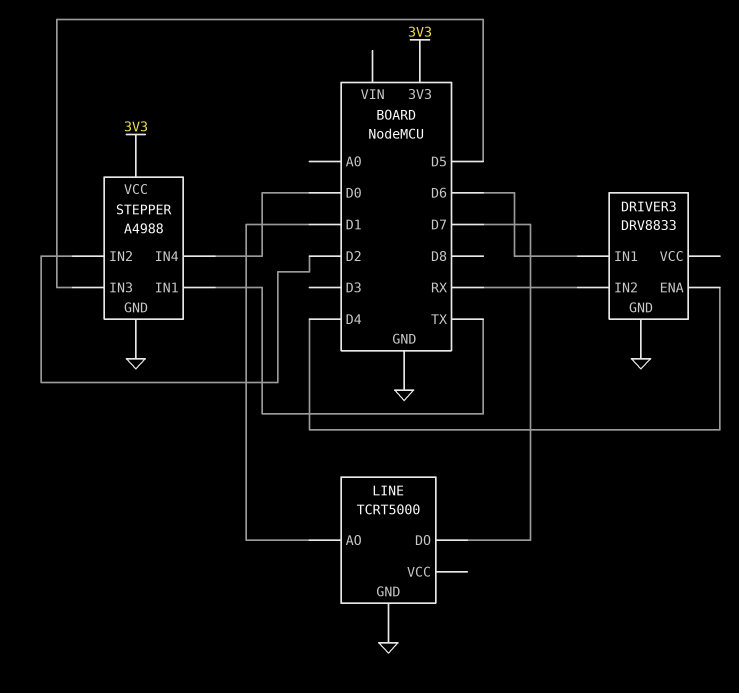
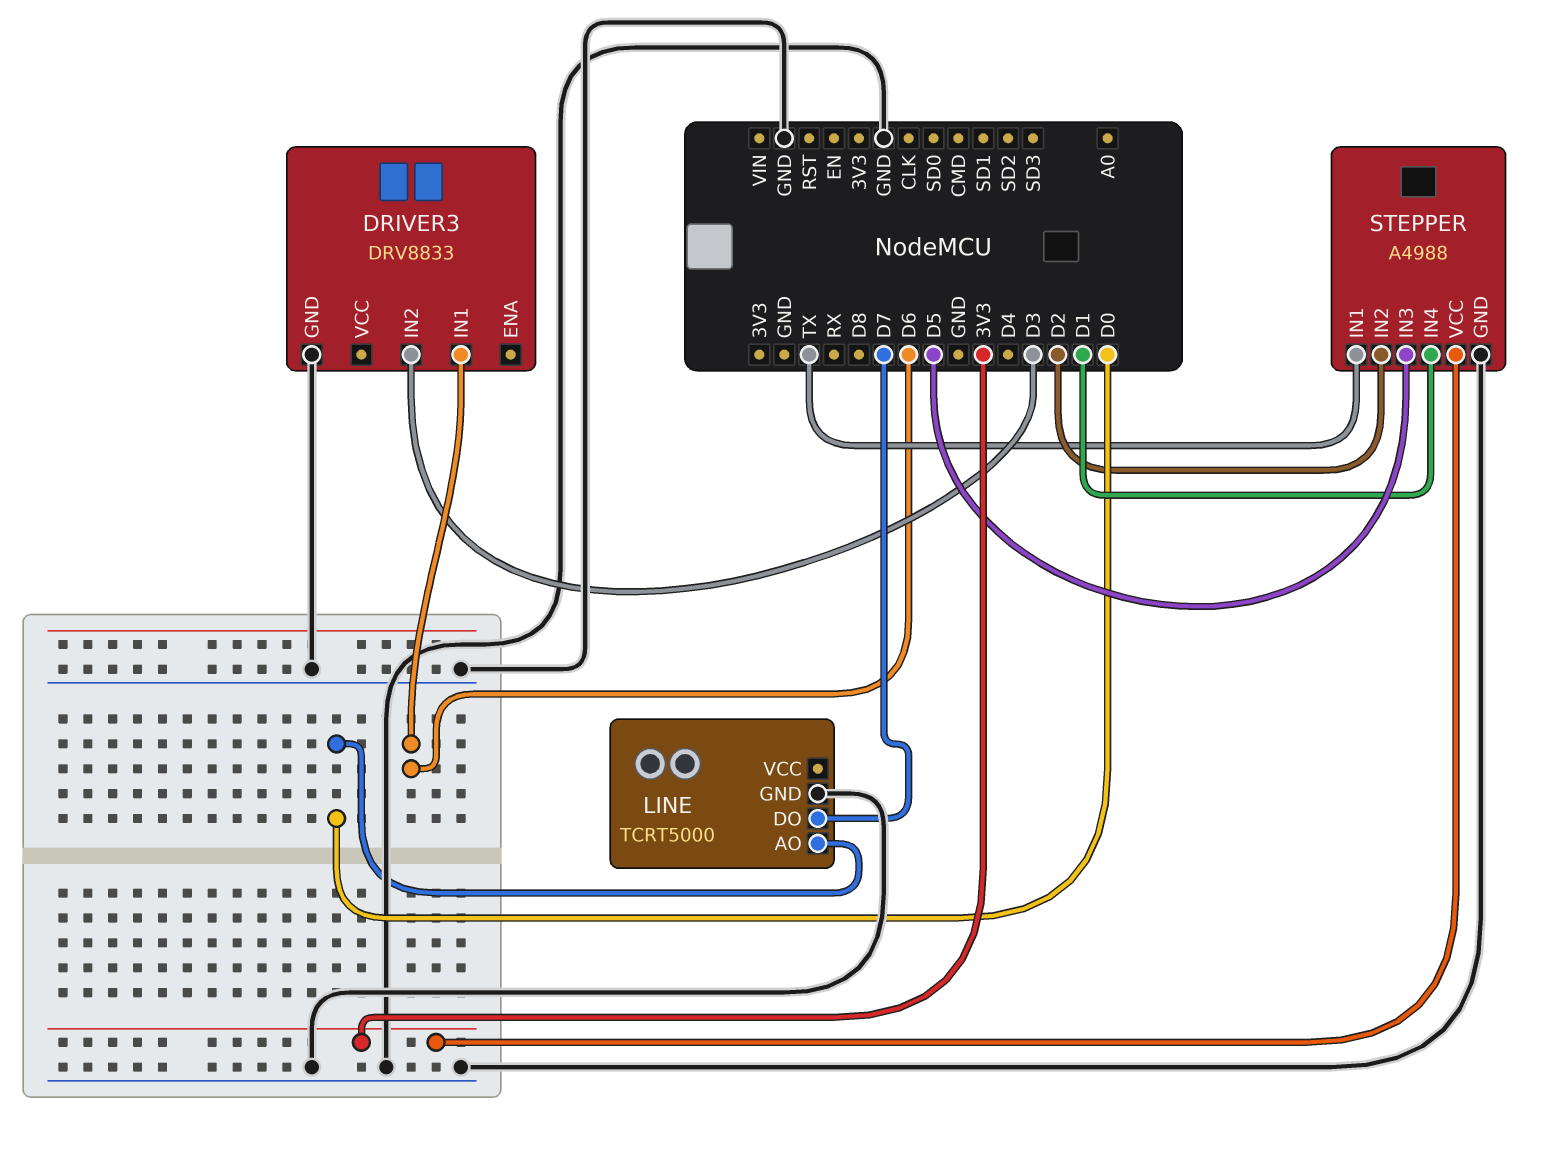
DRIVER3 pin ENA: D4 -> none
DRIVER3 pin IN2: RX -> D3
LINE pin AO: D1 -> D0
STEPPER pin IN4: D0 -> D1

